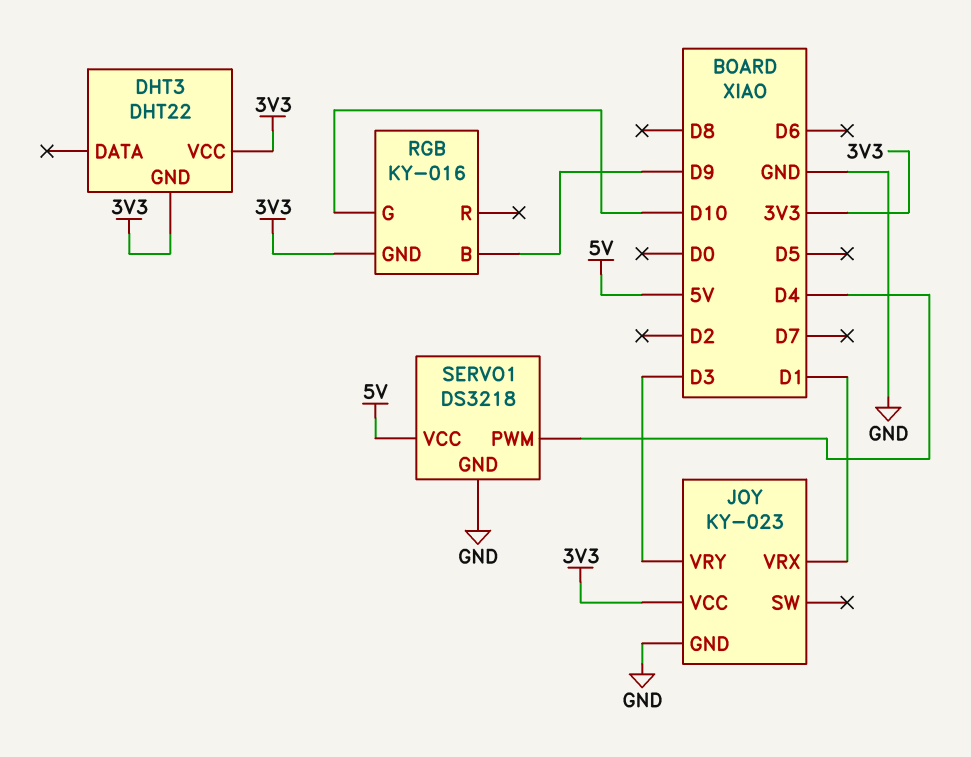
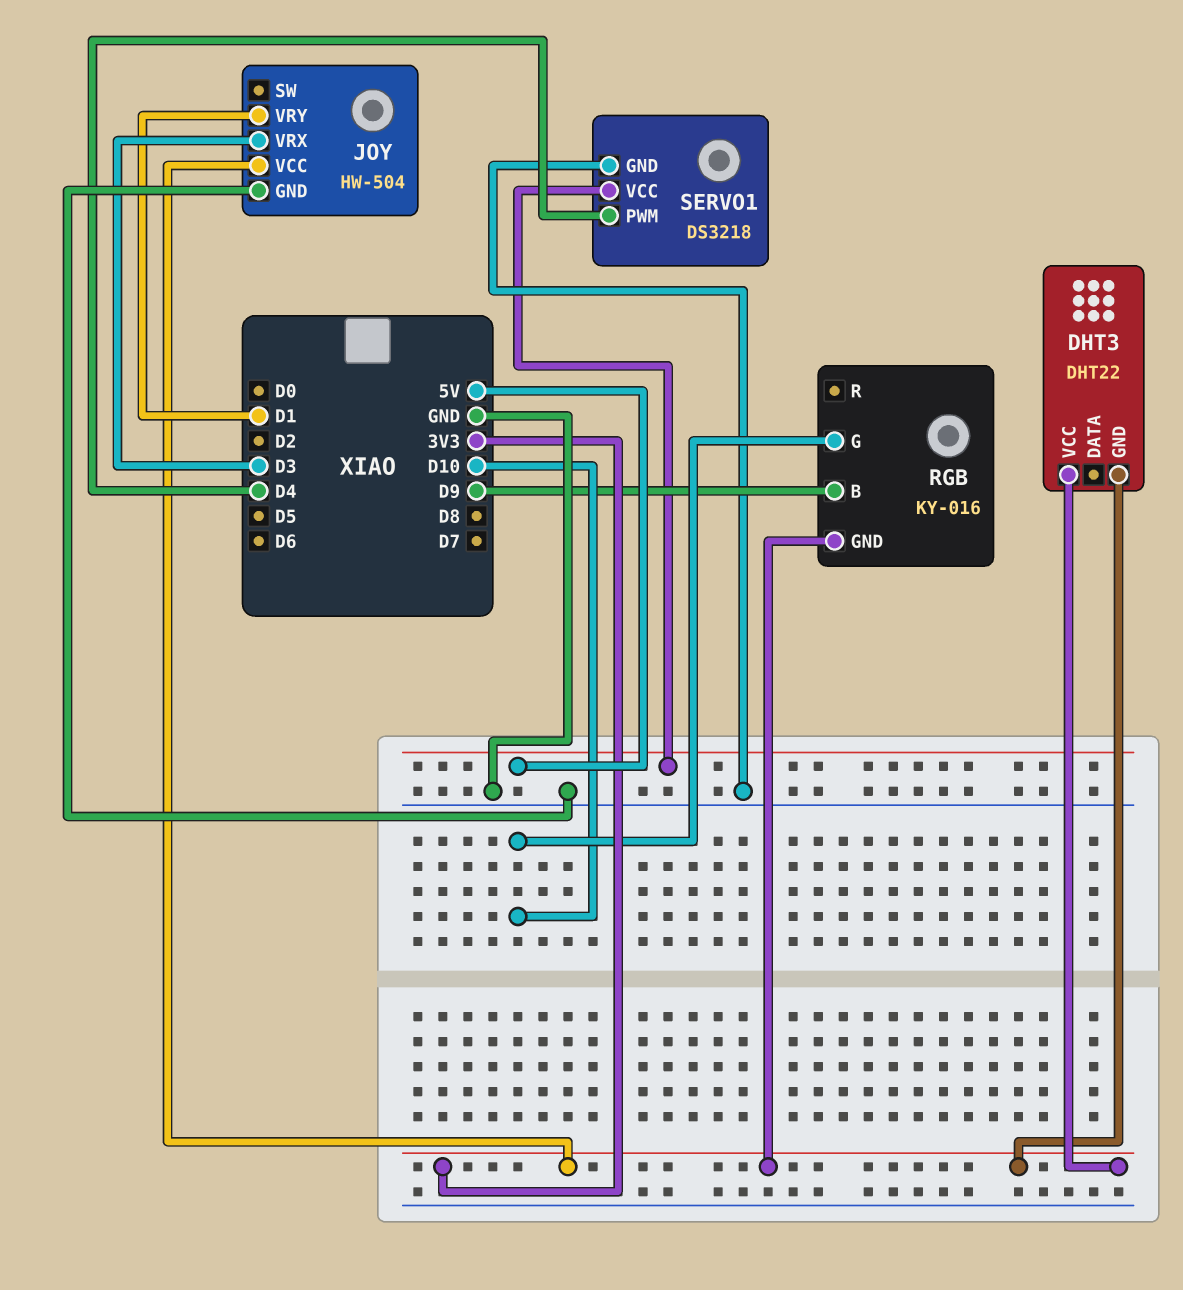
JOY: KY-023 -> HW-504
JOY pin VRX: D1 -> D3
JOY pin VRY: D3 -> D1

